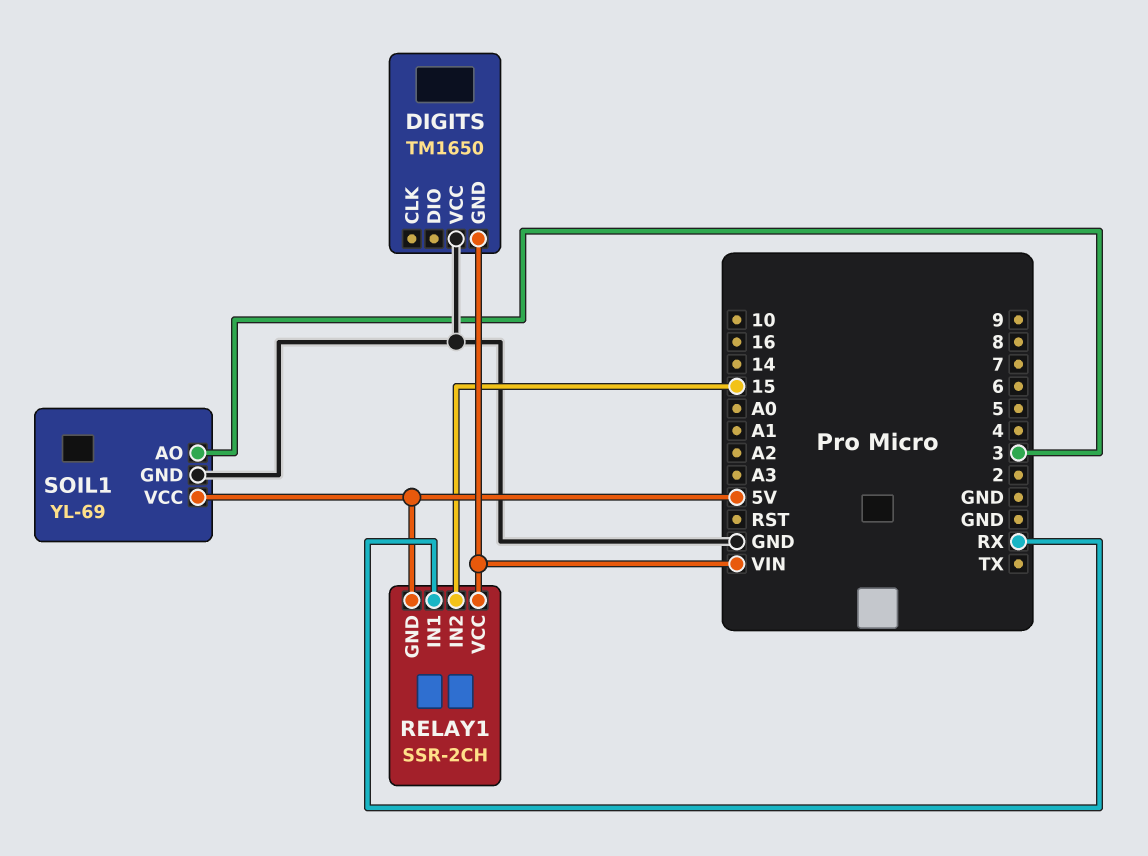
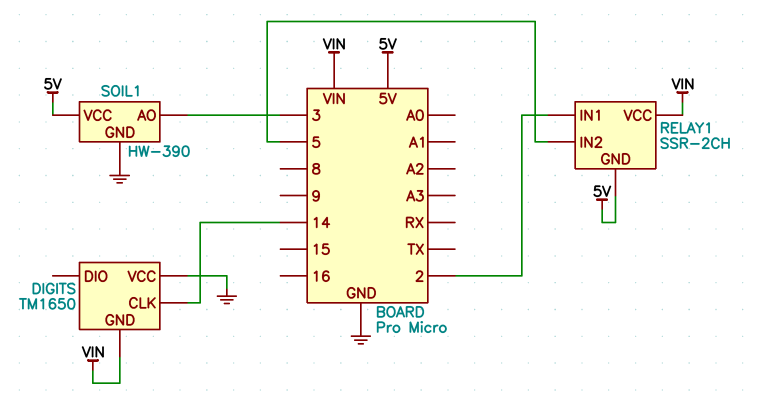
DIGITS pin CLK: none -> 14
RELAY1 pin IN1: RX -> 2
RELAY1 pin IN2: 15 -> 5
SOIL1: YL-69 -> HW-390

